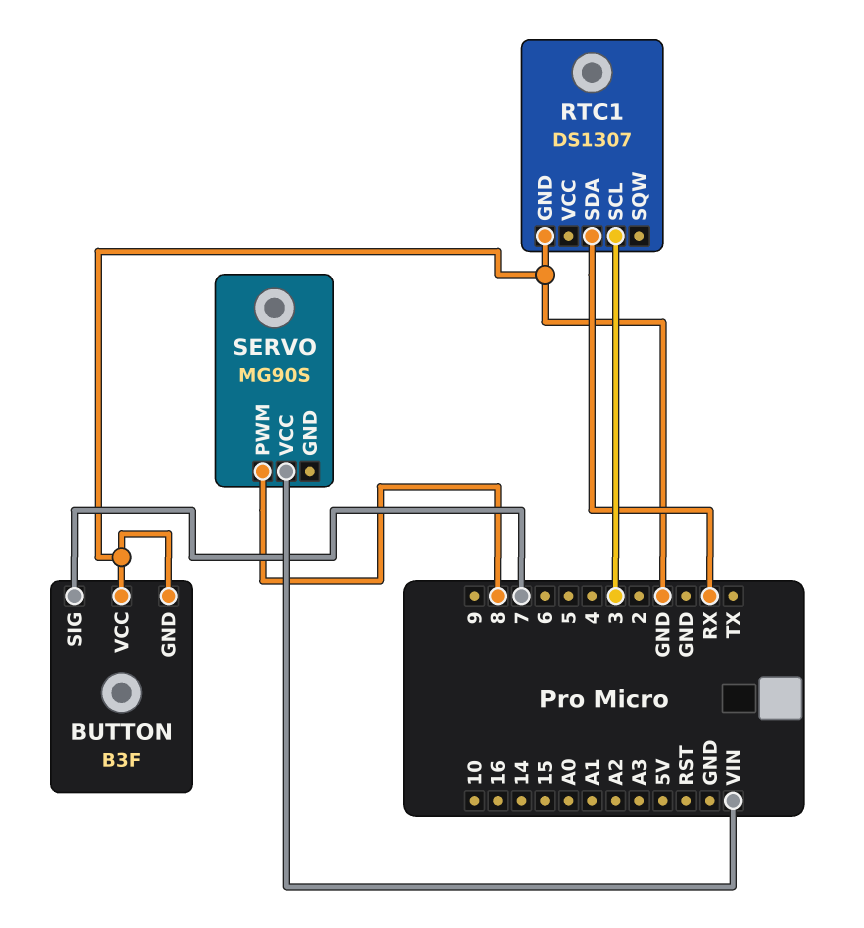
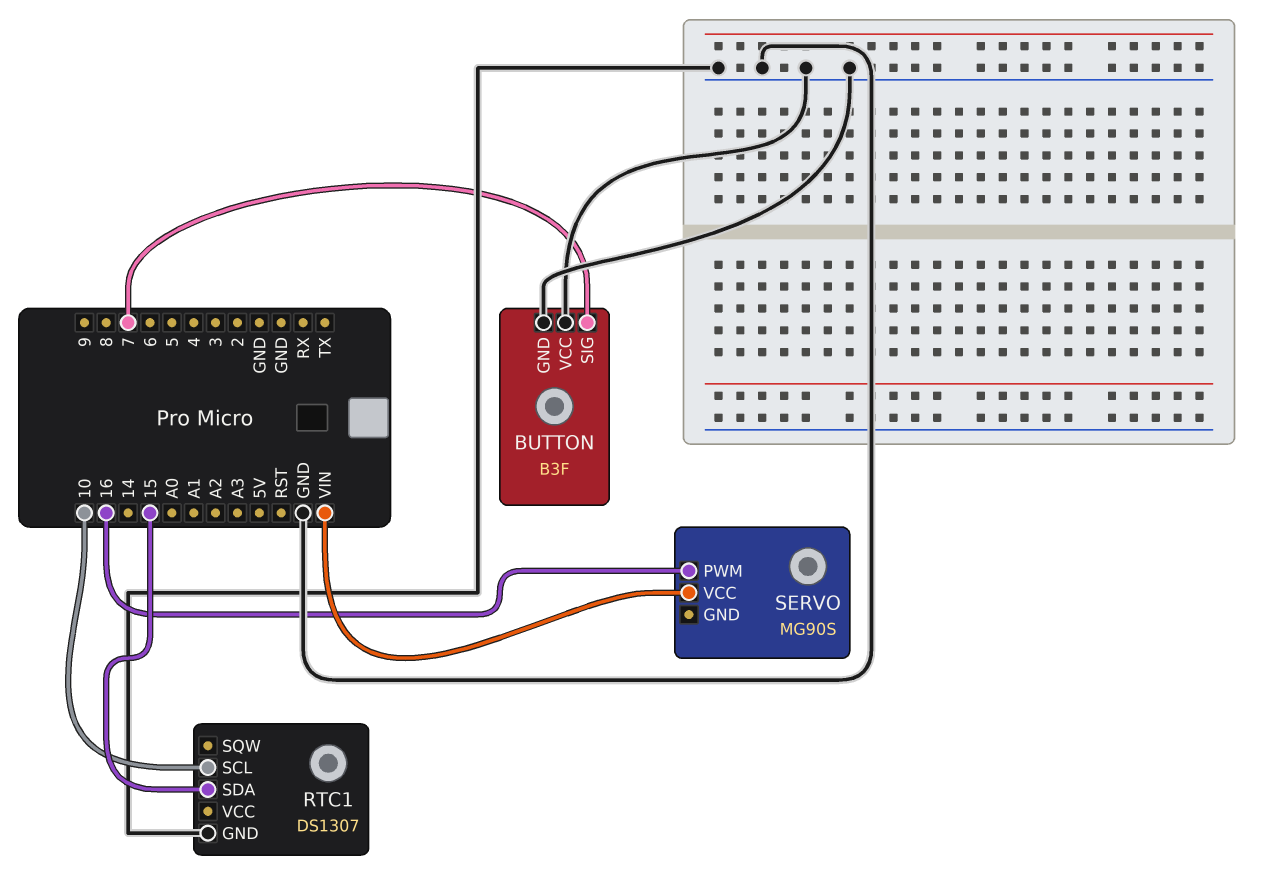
RTC1 pin SCL: 3 -> 10
RTC1 pin SDA: RX -> 15
SERVO pin PWM: 8 -> 16

